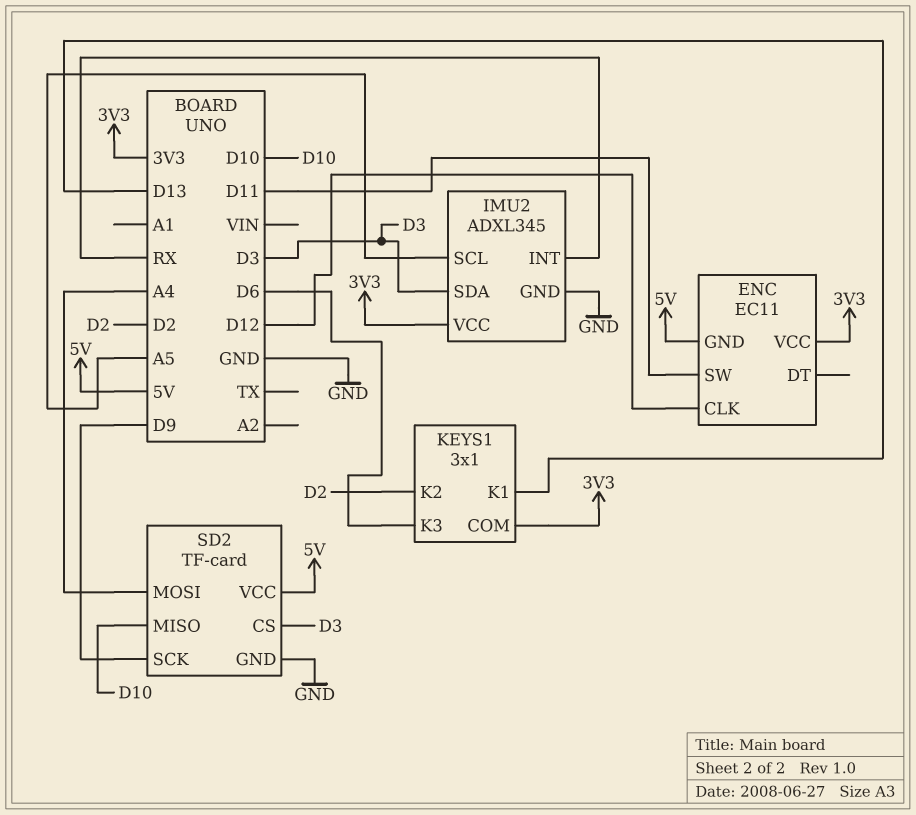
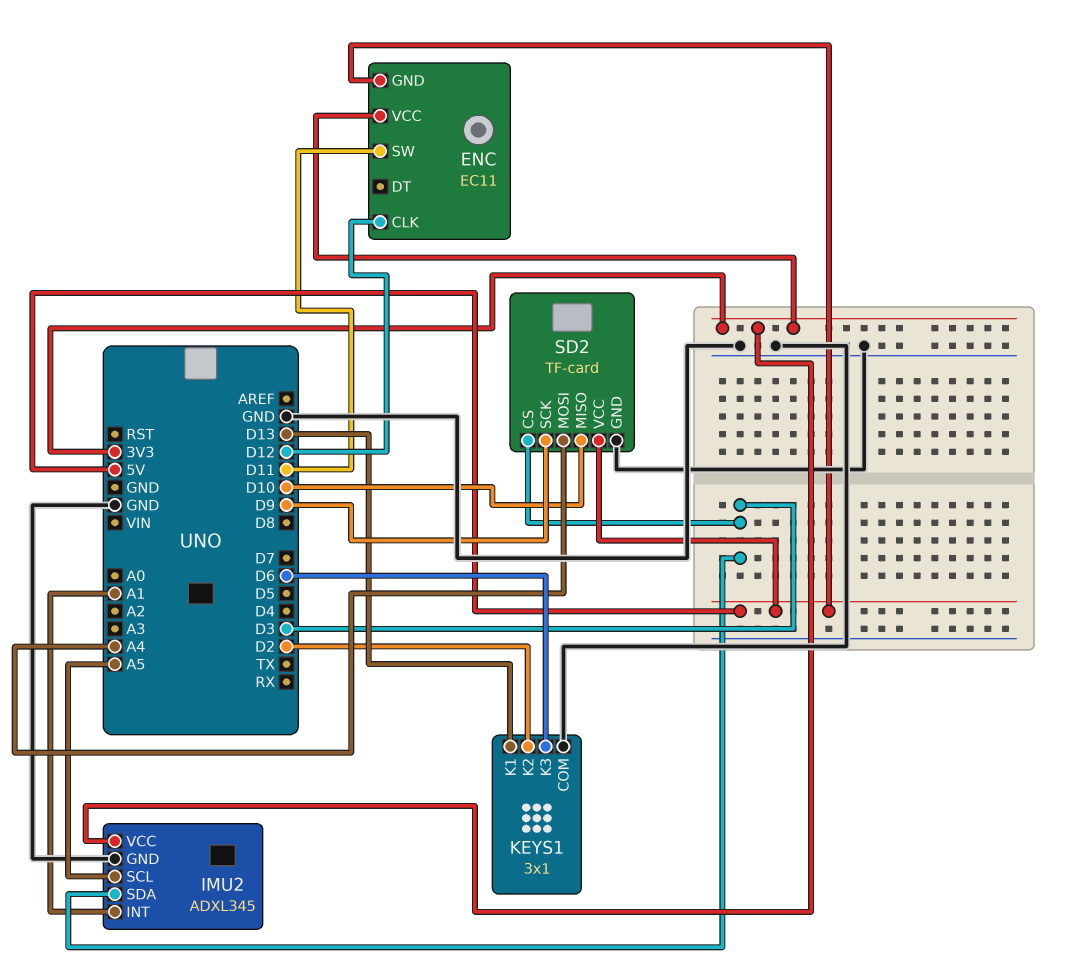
IMU2 pin INT: RX -> A1
KEYS1 pin COM: 3V3 -> GND

